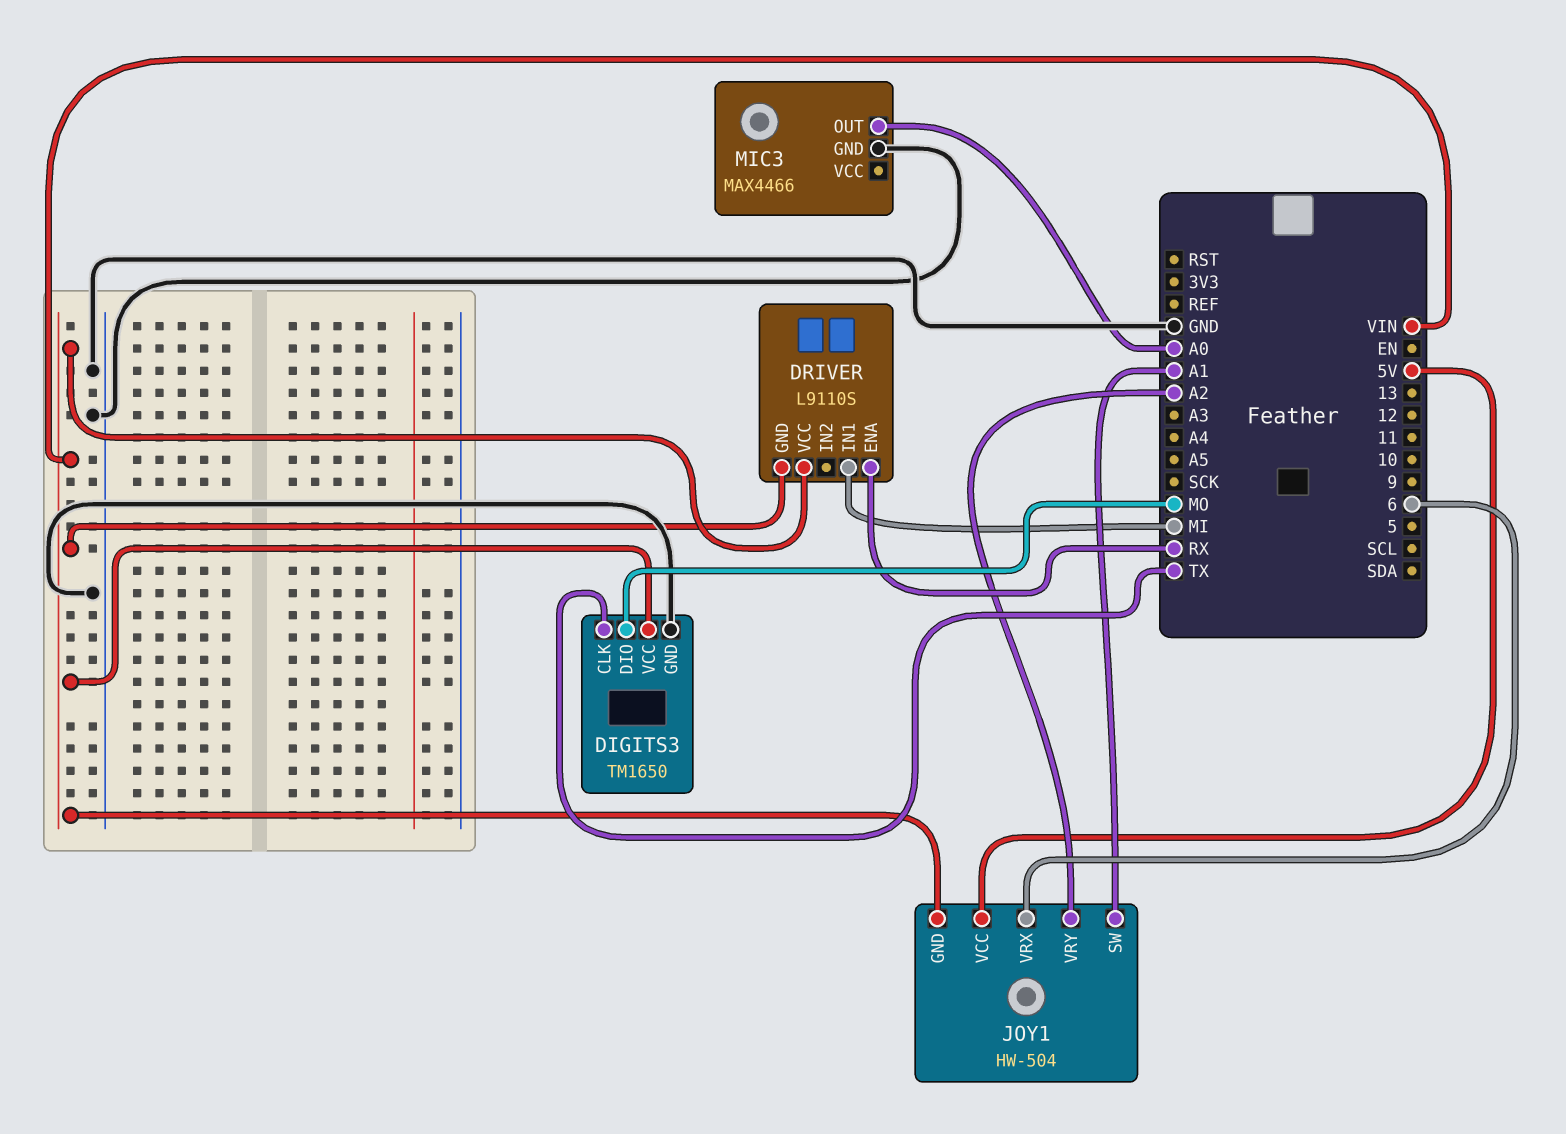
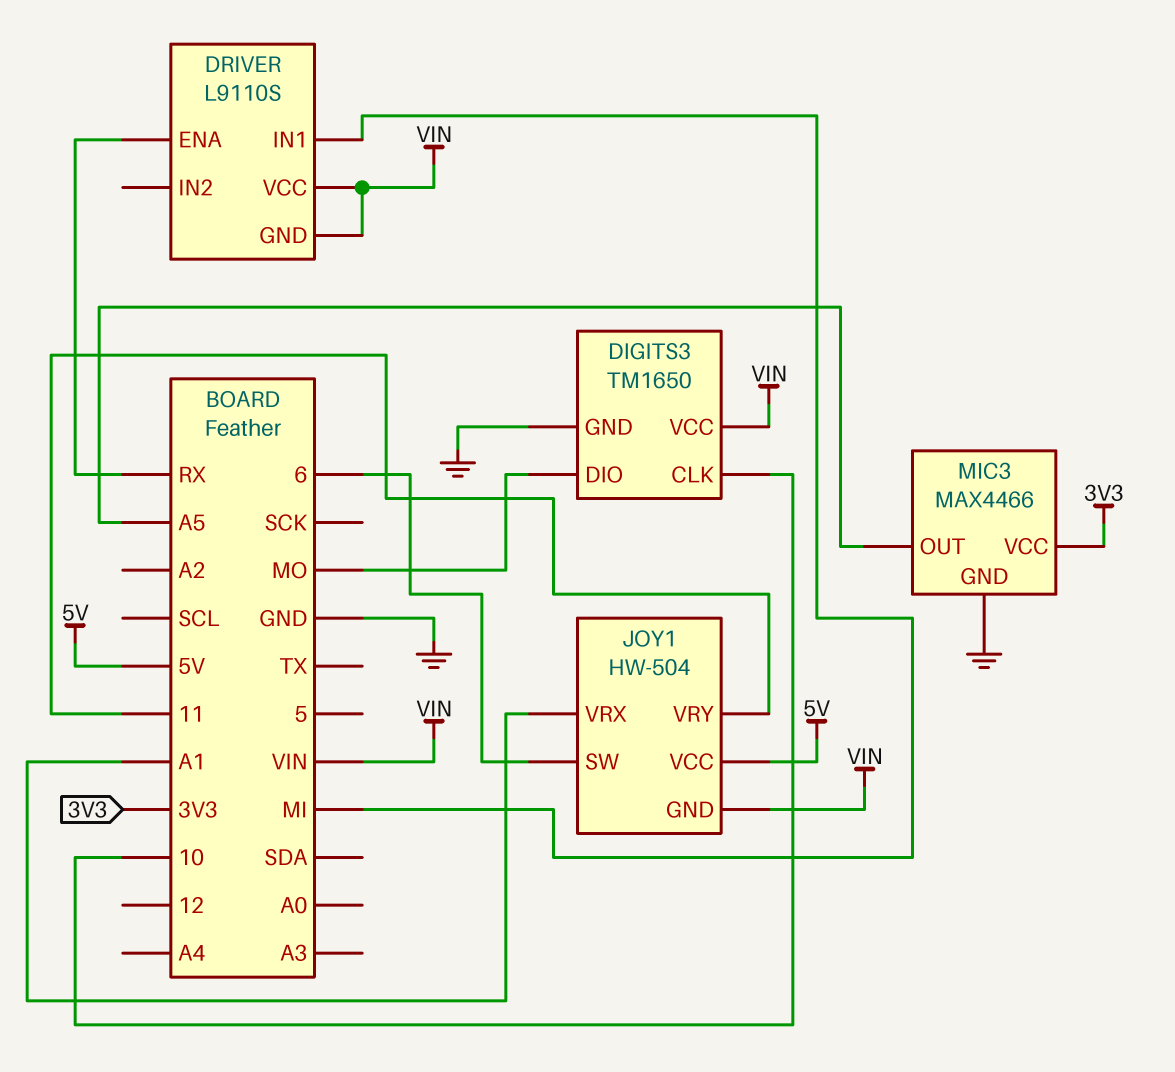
DIGITS3 pin CLK: TX -> 10
JOY1 pin SW: A1 -> 6
JOY1 pin VRX: 6 -> A1
JOY1 pin VRY: A2 -> 11
MIC3 pin OUT: A0 -> A5
MIC3 pin VCC: none -> 3V3

